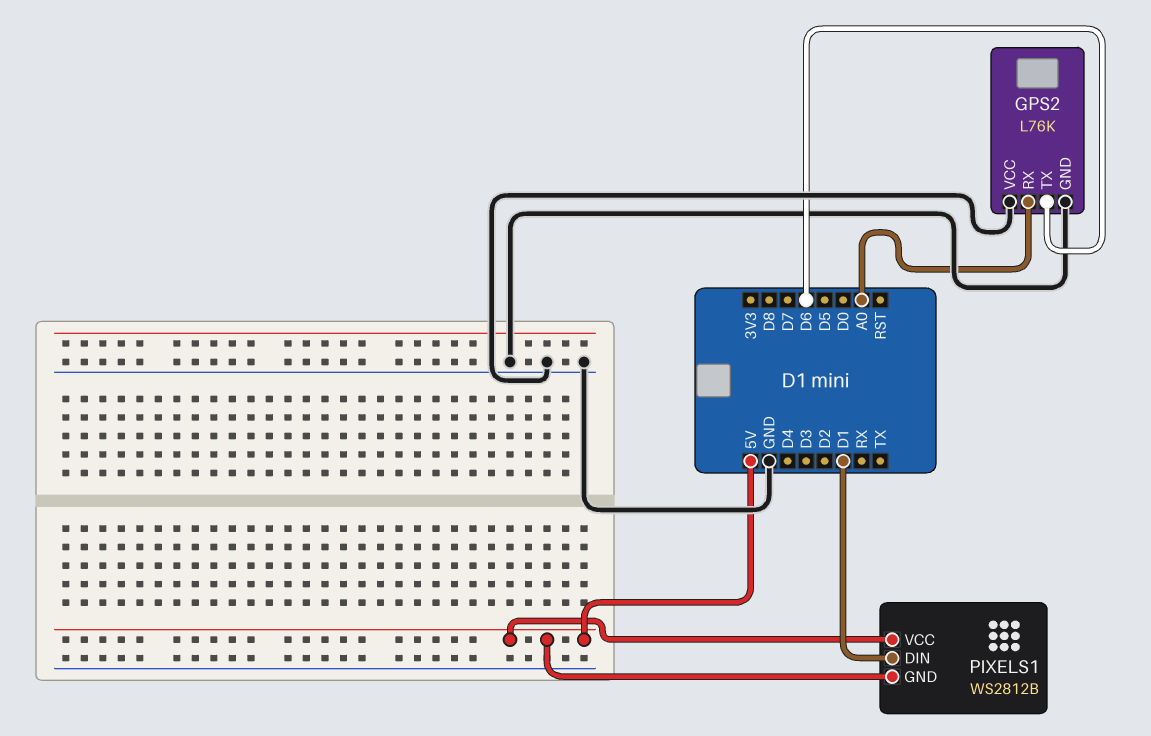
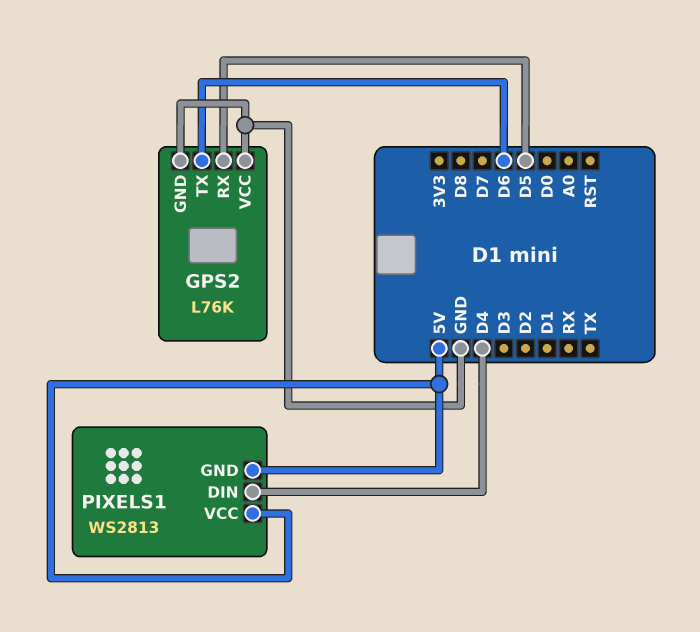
GPS2 pin RX: A0 -> D5
PIXELS1: WS2812B -> WS2813
PIXELS1 pin DIN: D1 -> D4

